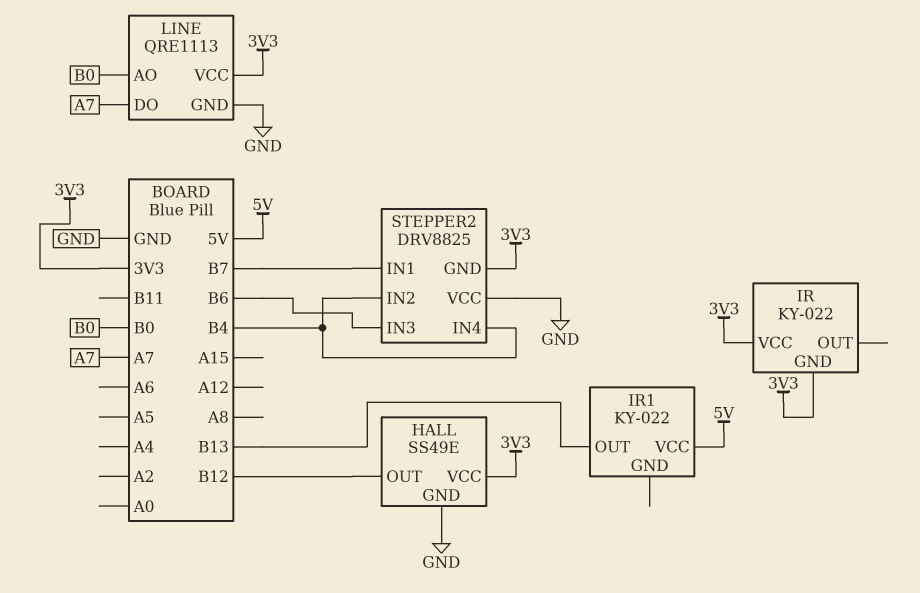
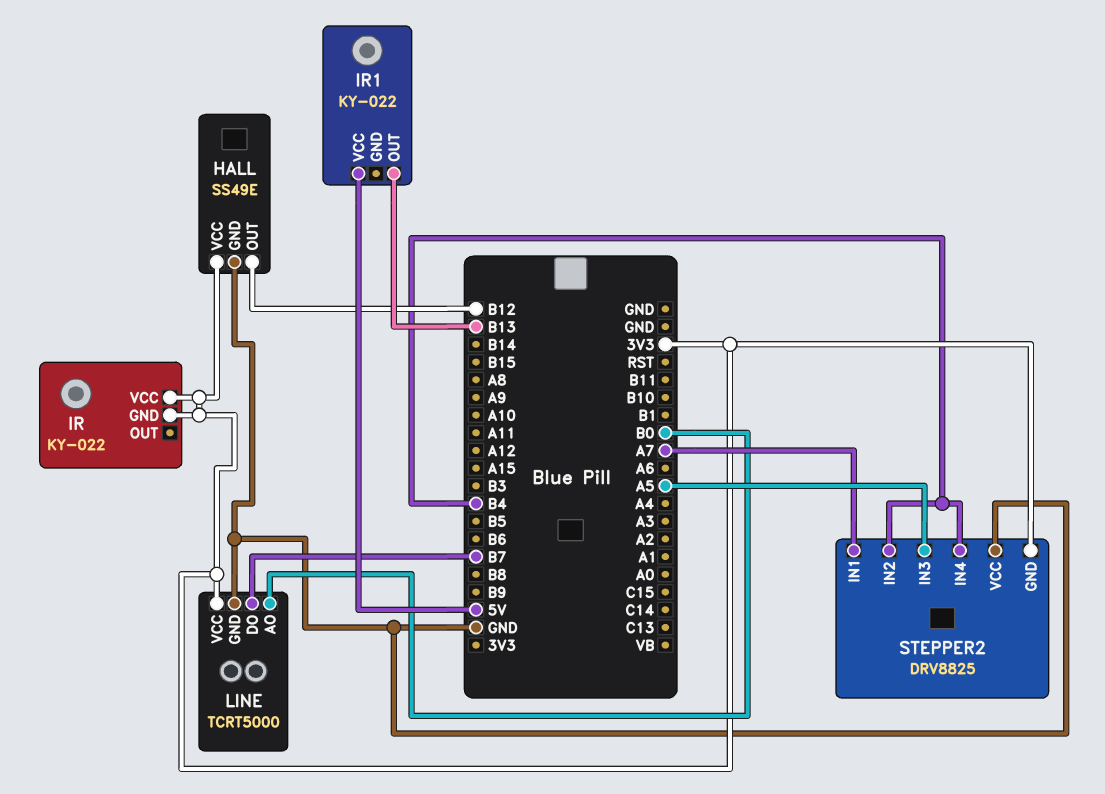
LINE: QRE1113 -> TCRT5000
LINE pin DO: A7 -> B7
STEPPER2 pin IN1: B7 -> A7
STEPPER2 pin IN3: B6 -> A5

